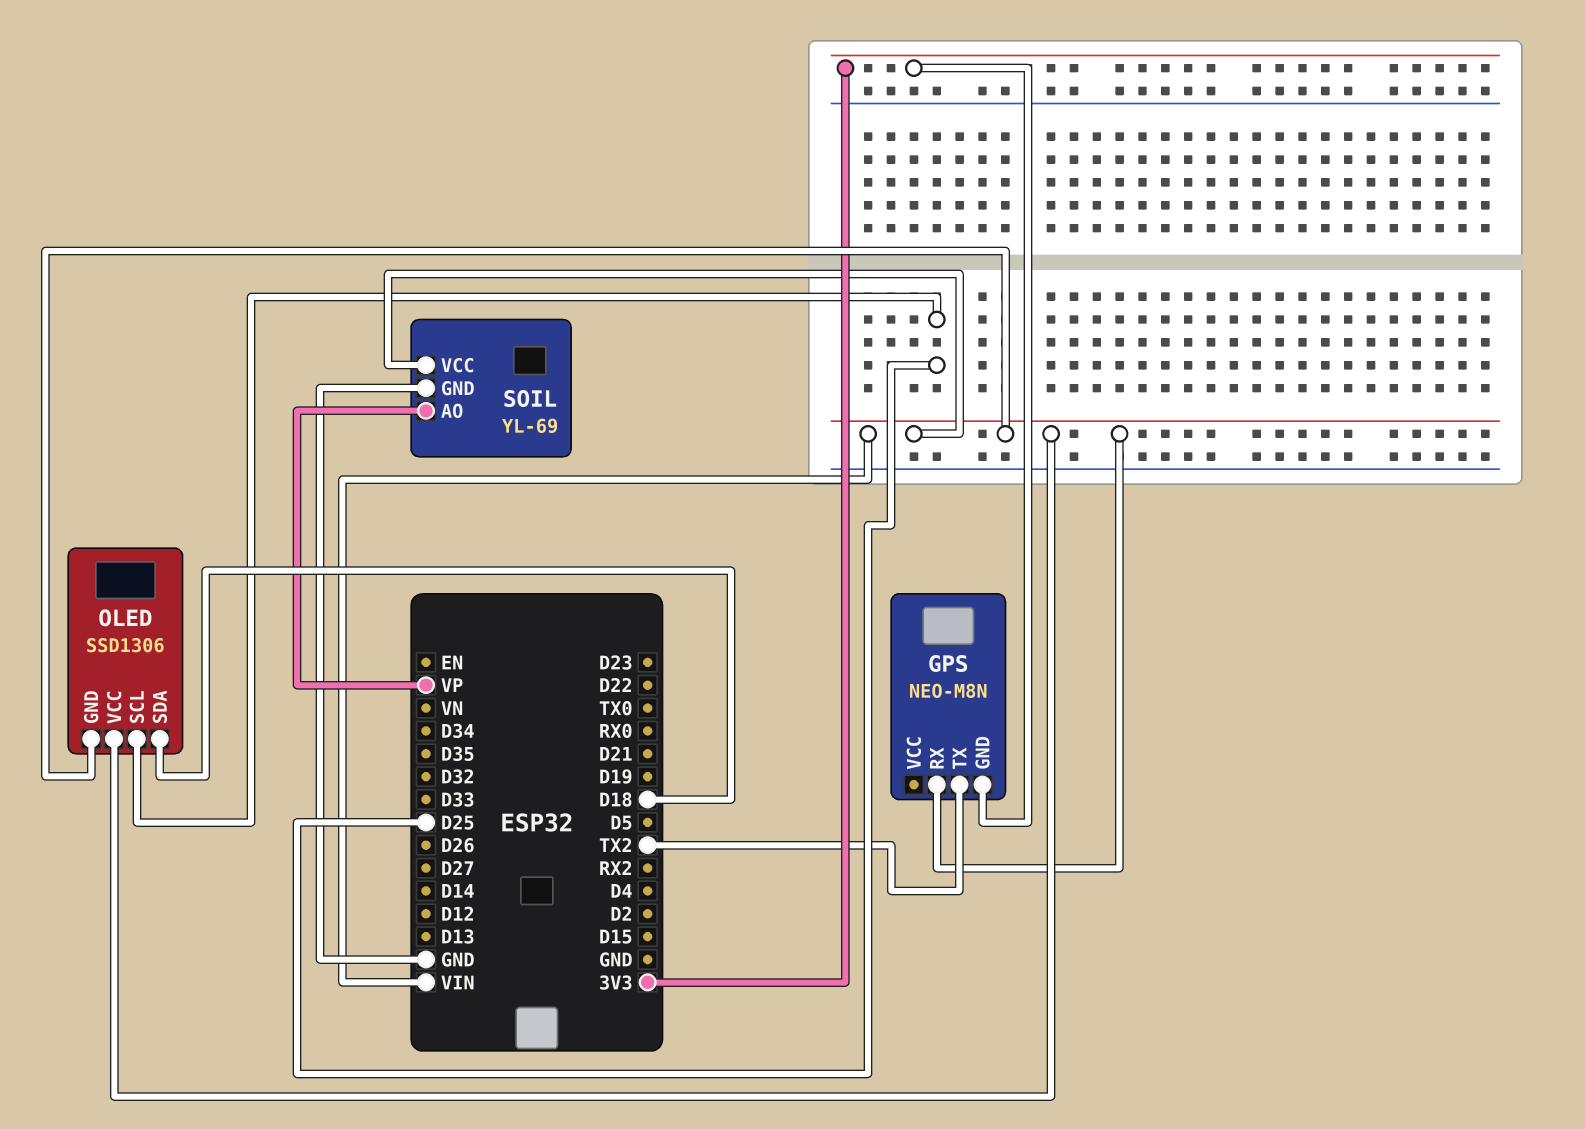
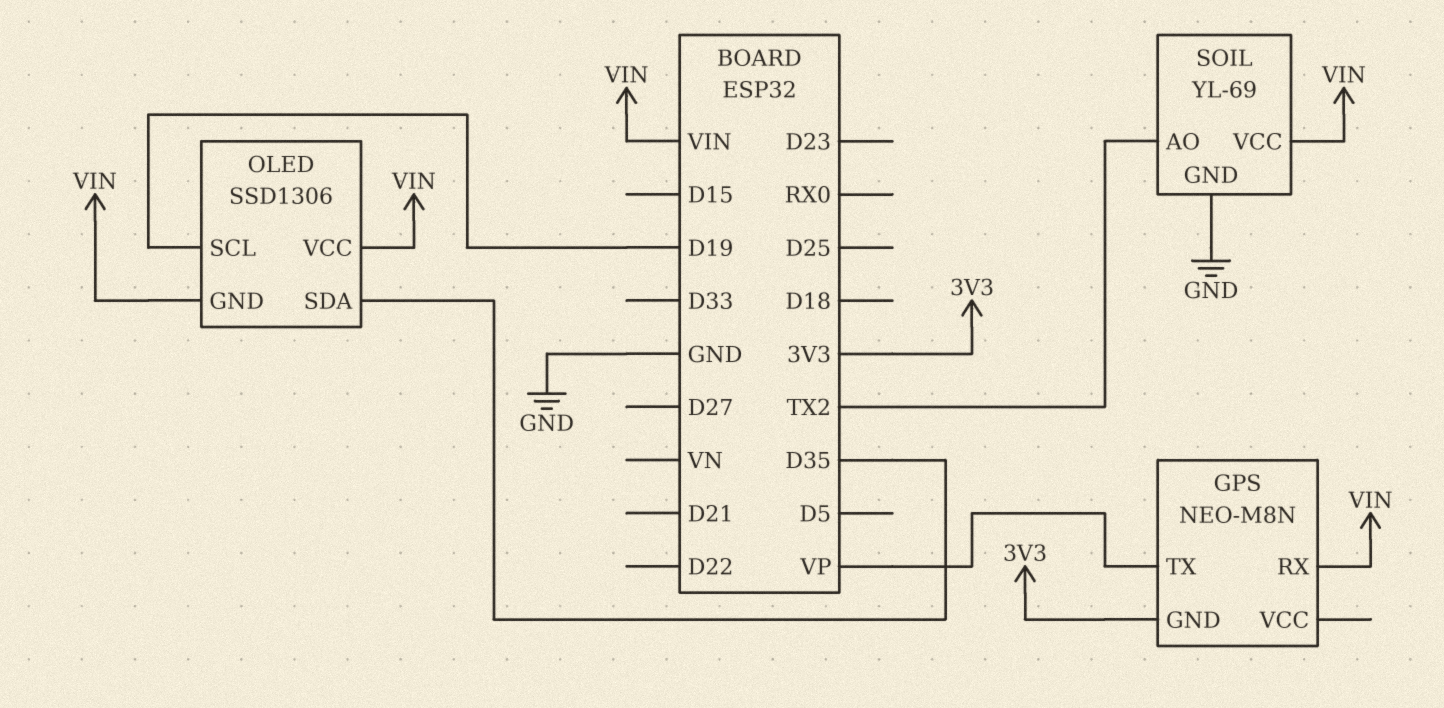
GPS pin TX: TX2 -> VP
OLED pin SCL: D25 -> D19
OLED pin SDA: D18 -> D35
SOIL pin AO: VP -> TX2

